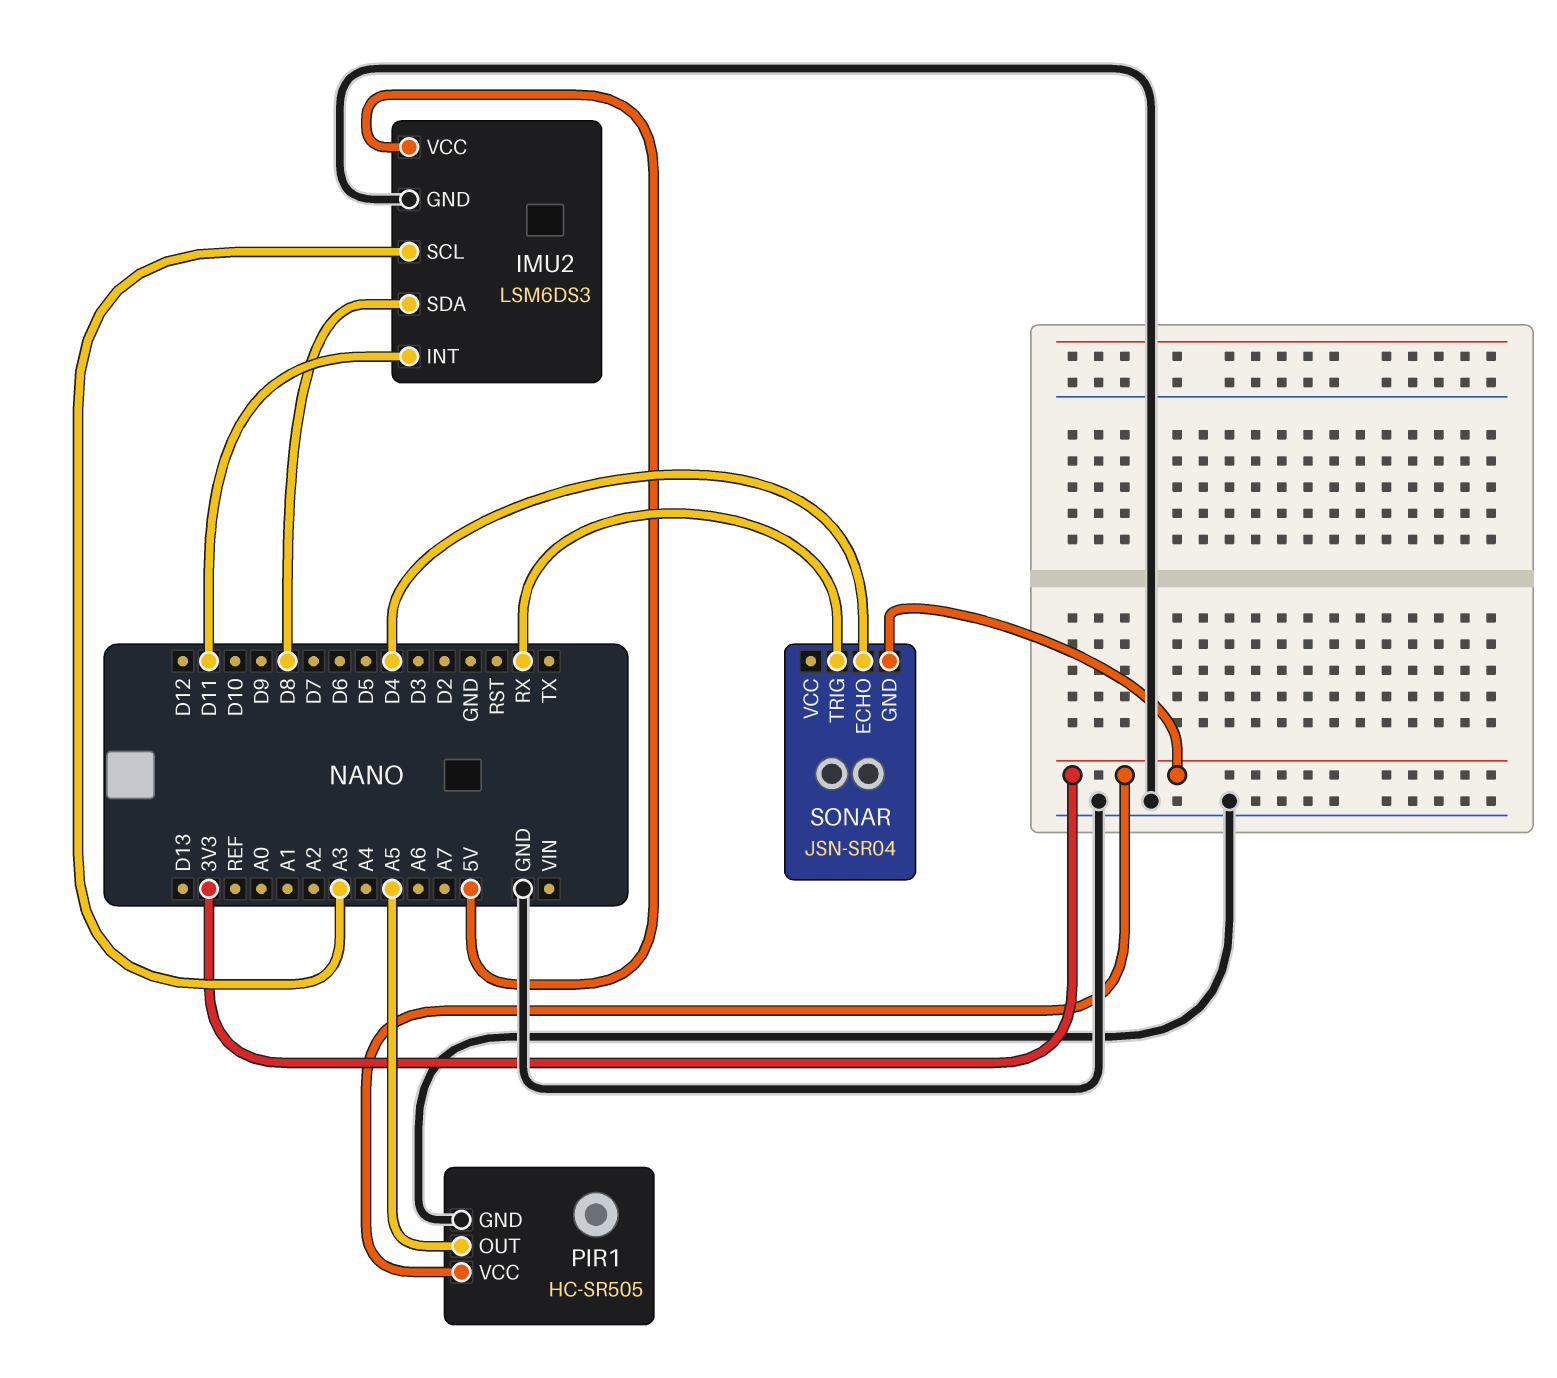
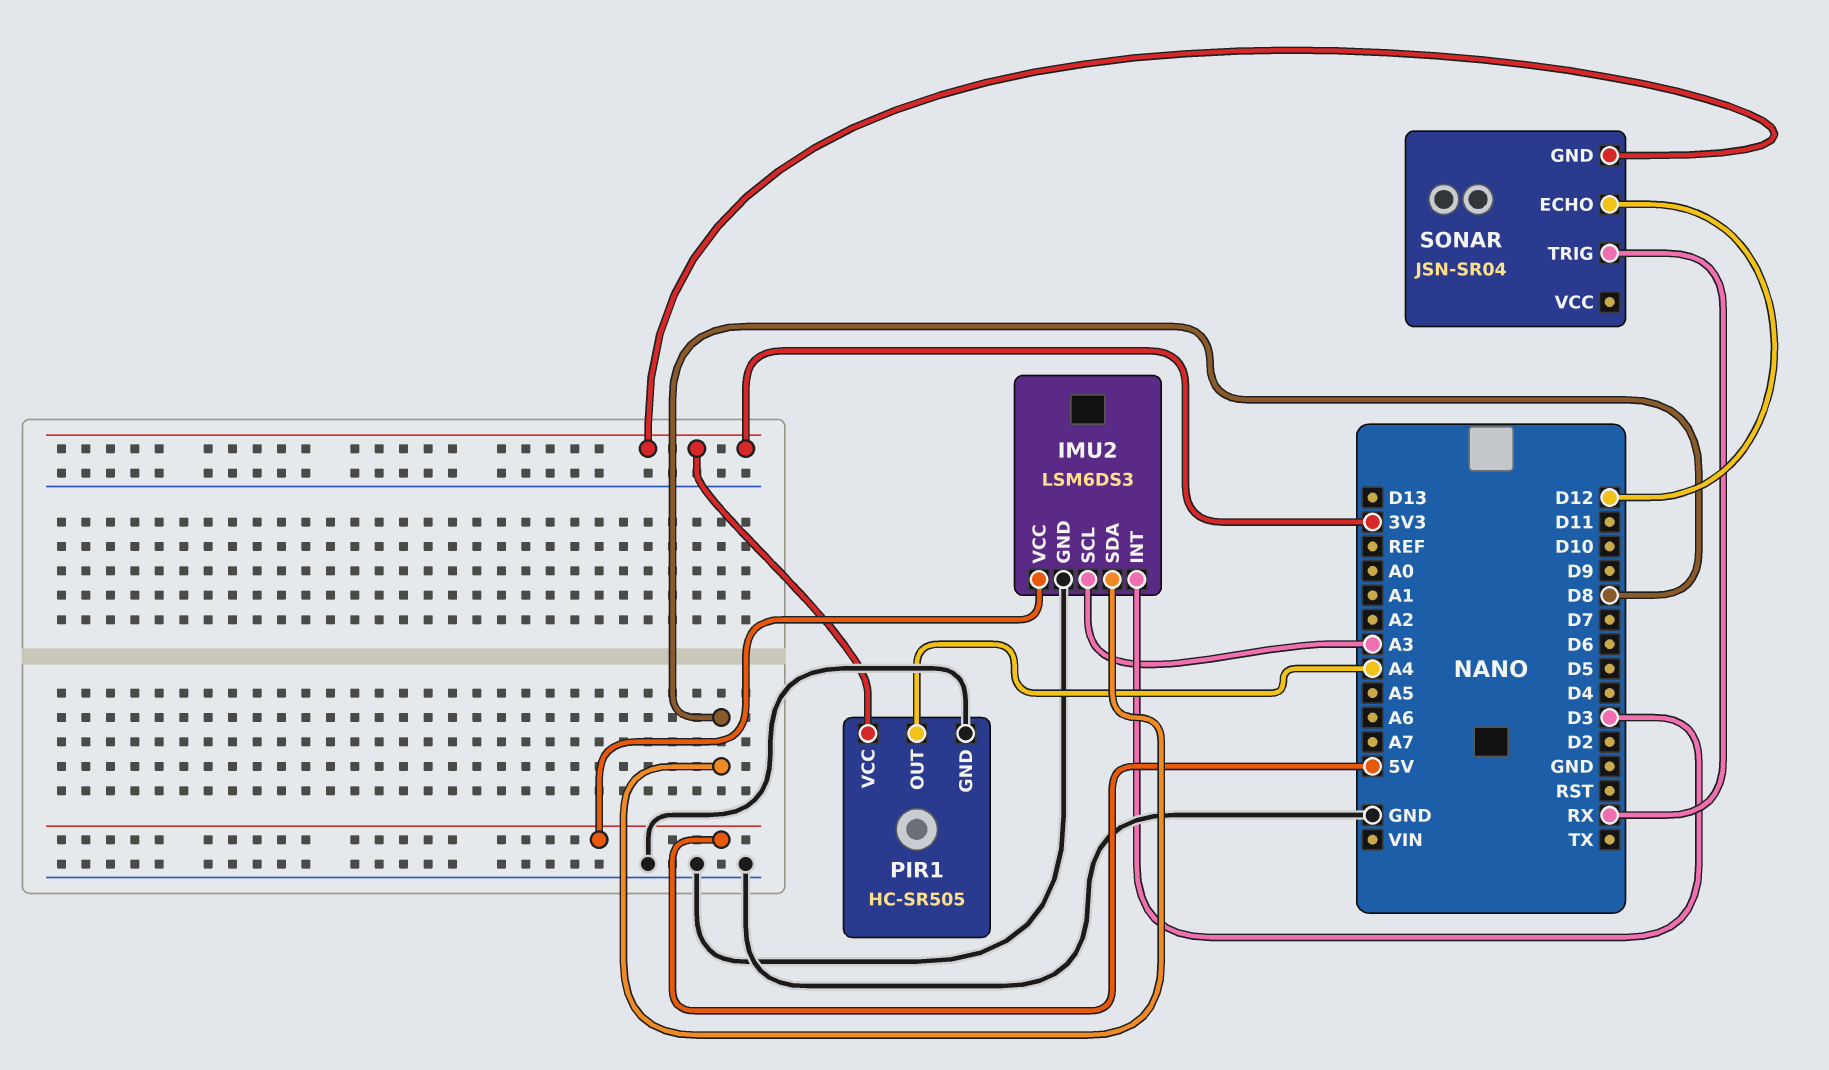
IMU2 pin INT: D11 -> D3
PIR1 pin OUT: A5 -> A4
SONAR pin ECHO: D4 -> D12

